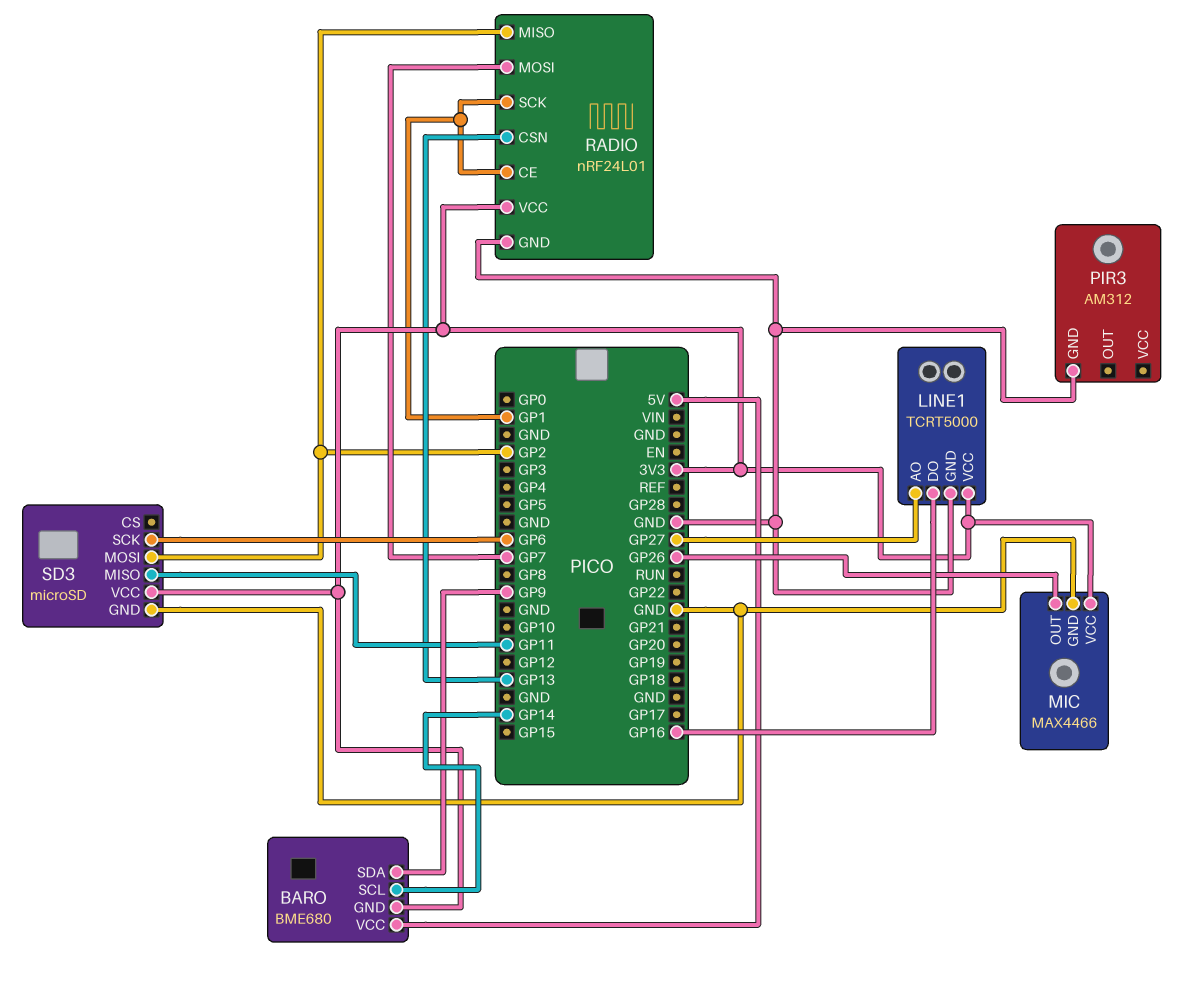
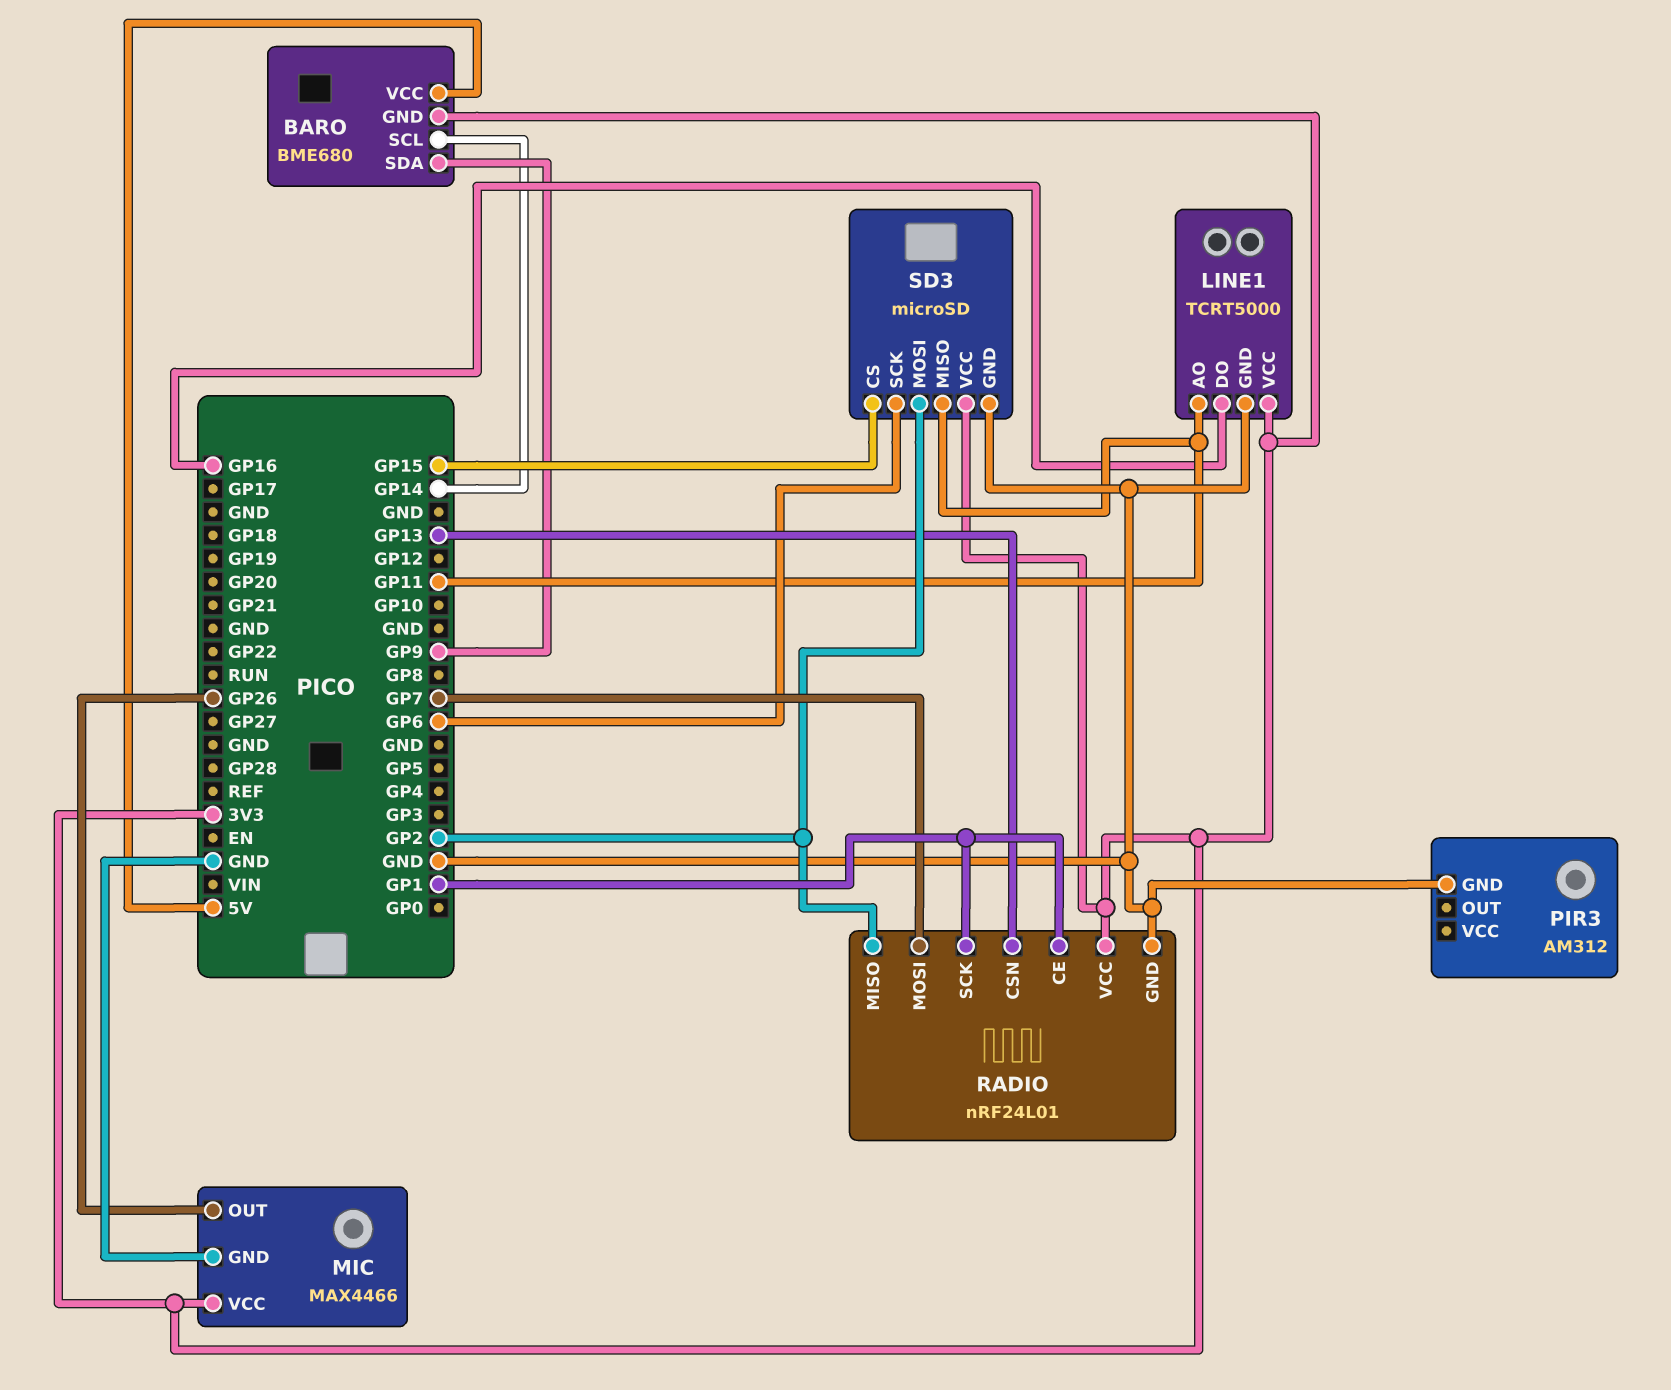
LINE1 pin AO: GP27 -> GP11
SD3 pin CS: none -> GP15

